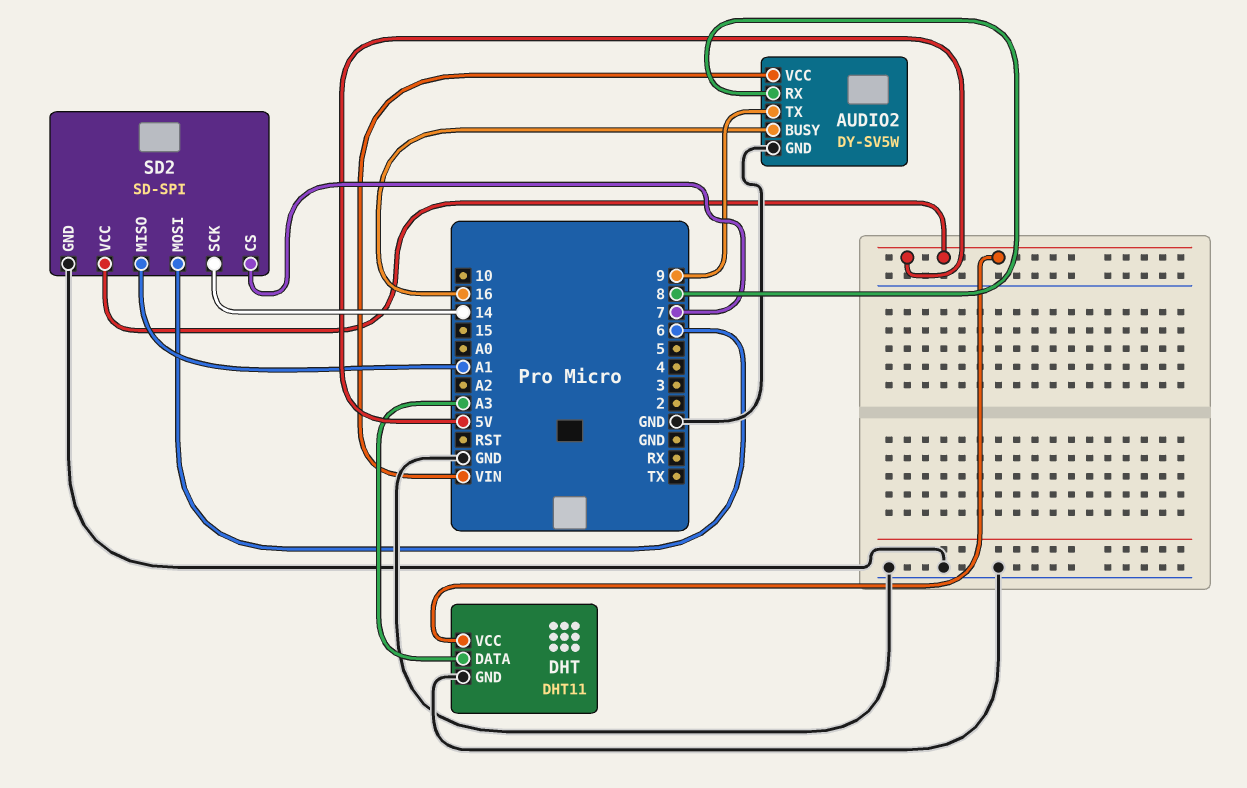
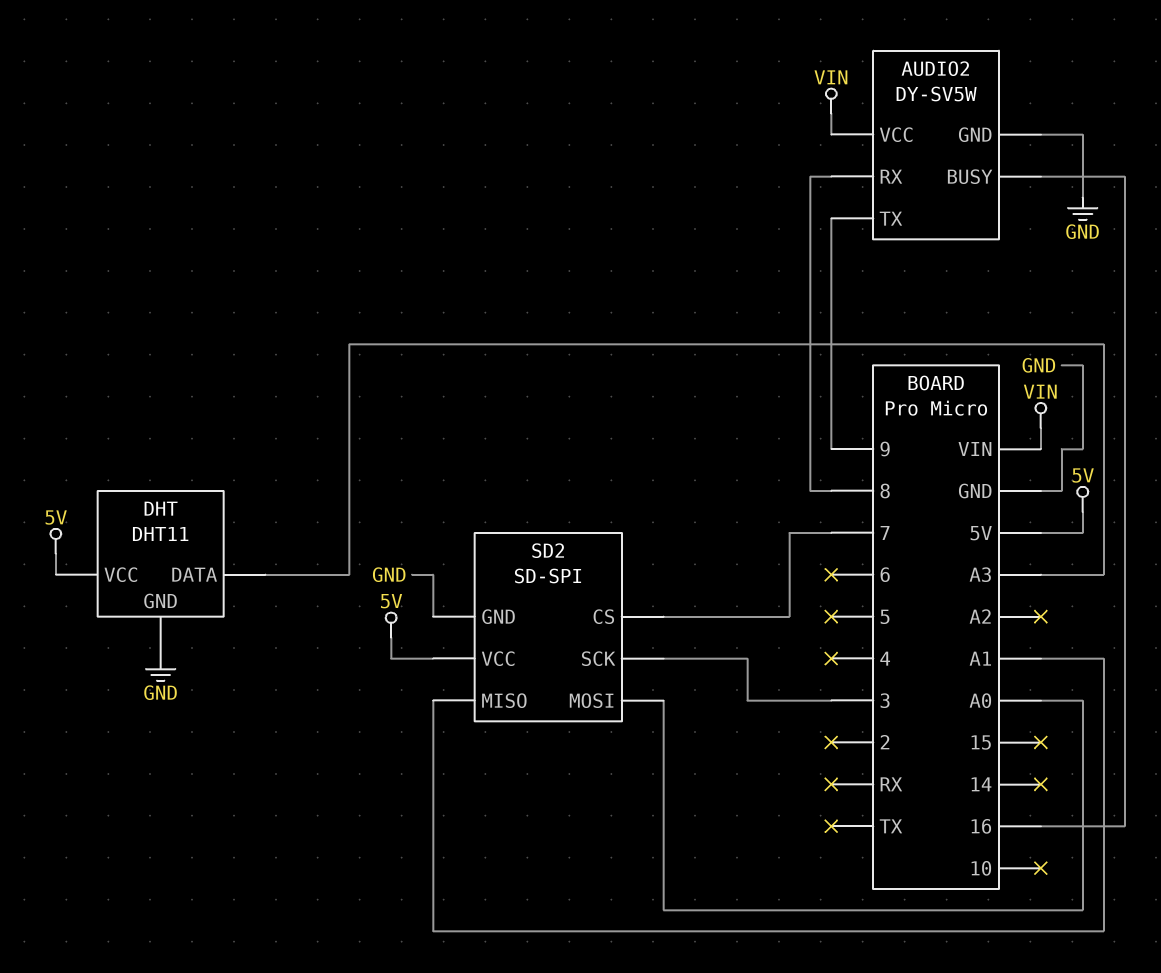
SD2 pin MOSI: 6 -> A0
SD2 pin SCK: 14 -> 3

